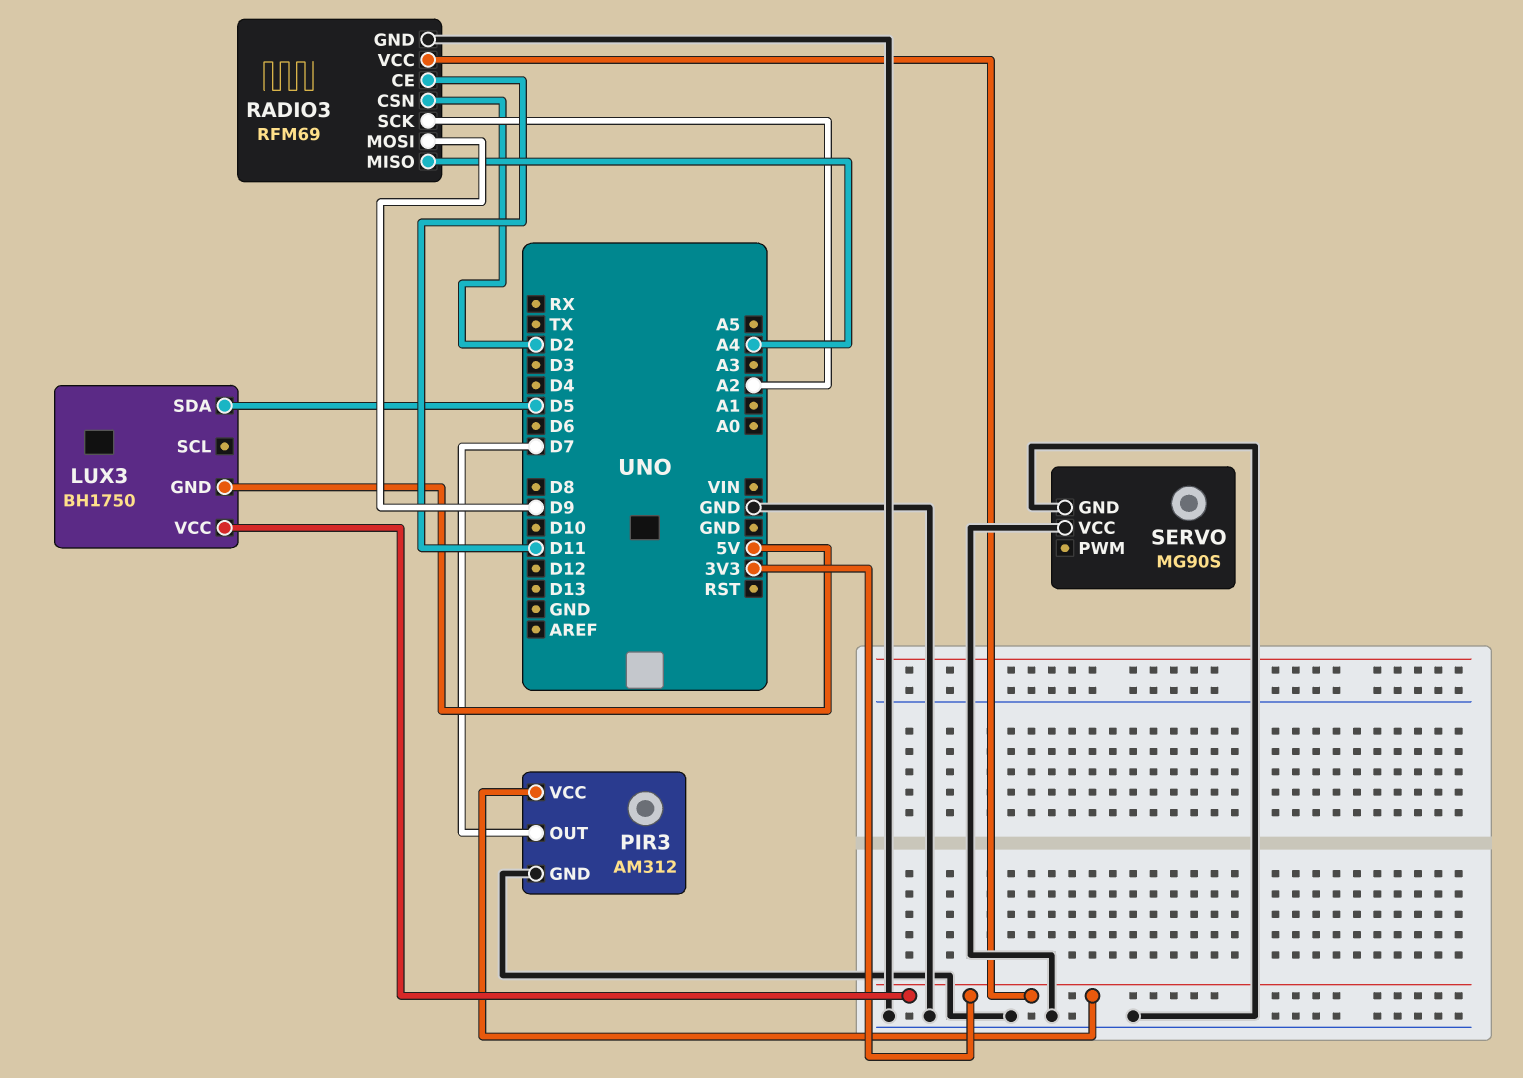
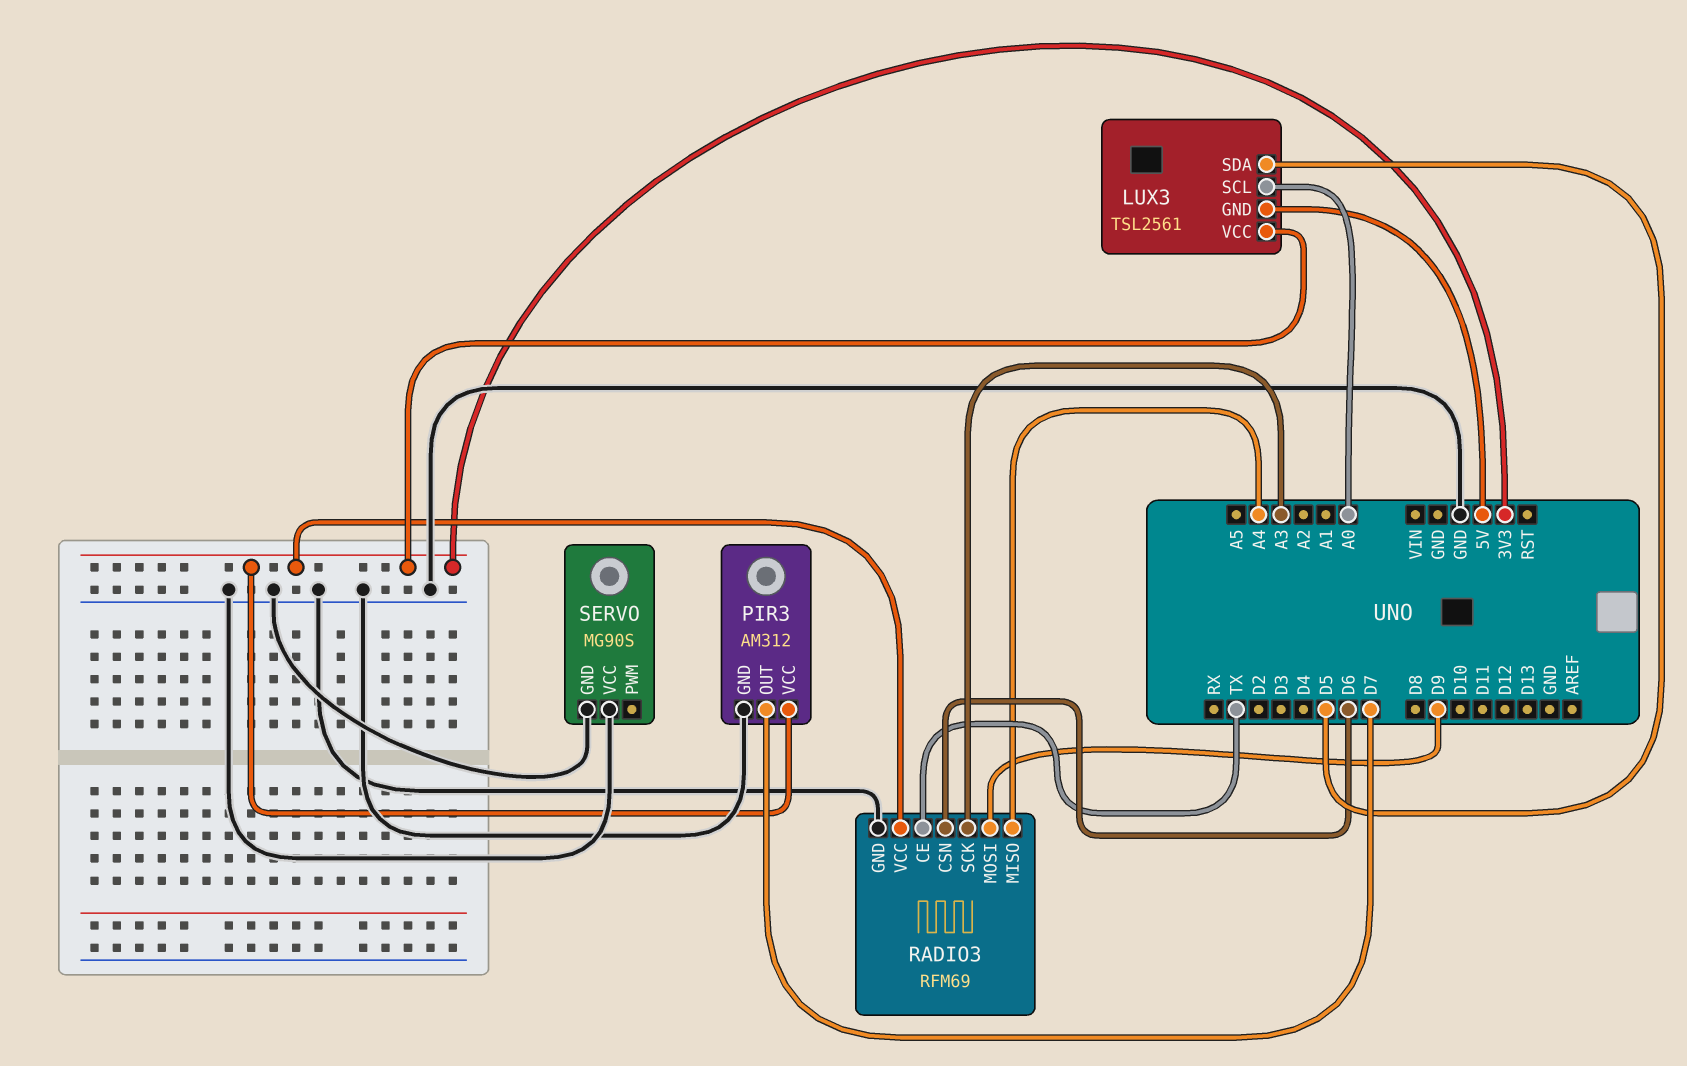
LUX3: BH1750 -> TSL2561
LUX3 pin SCL: none -> A0
RADIO3 pin CE: D11 -> TX
RADIO3 pin CSN: D2 -> D6
RADIO3 pin SCK: A2 -> A3

